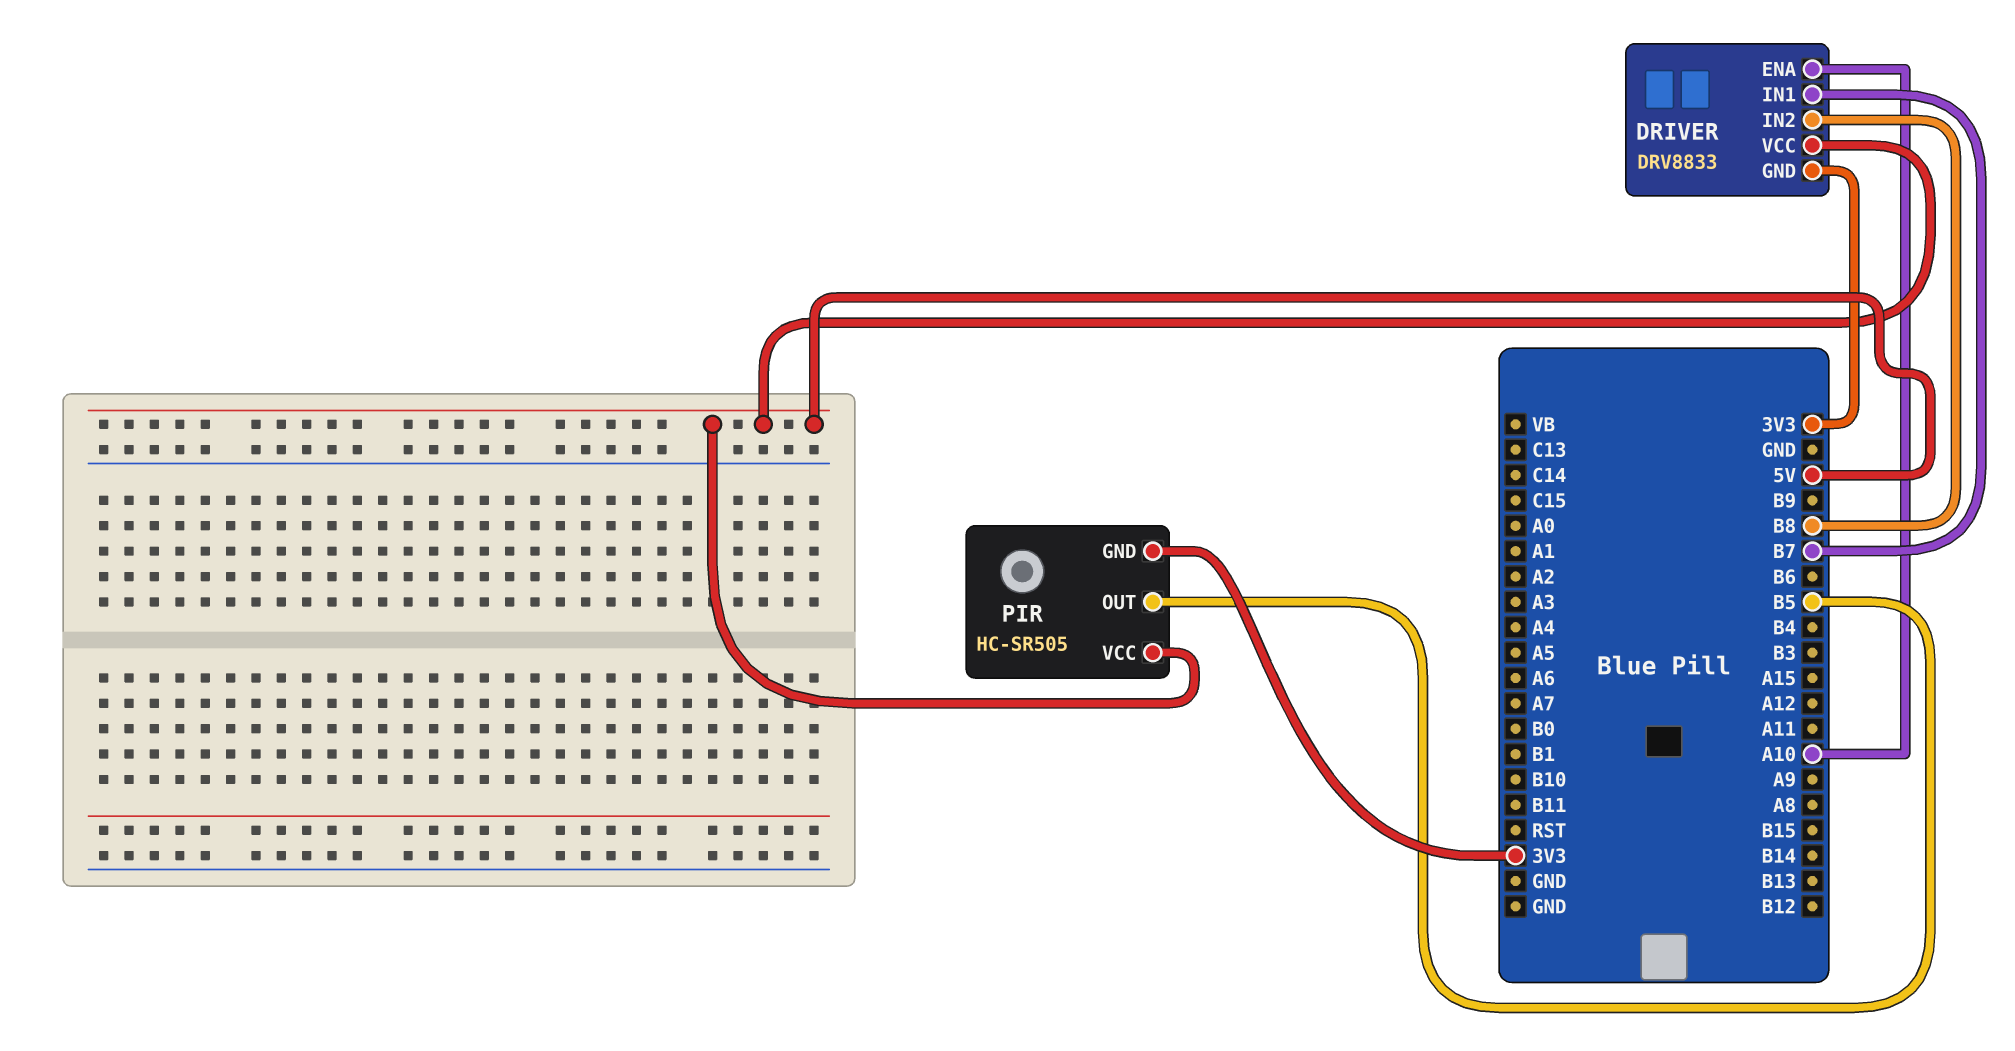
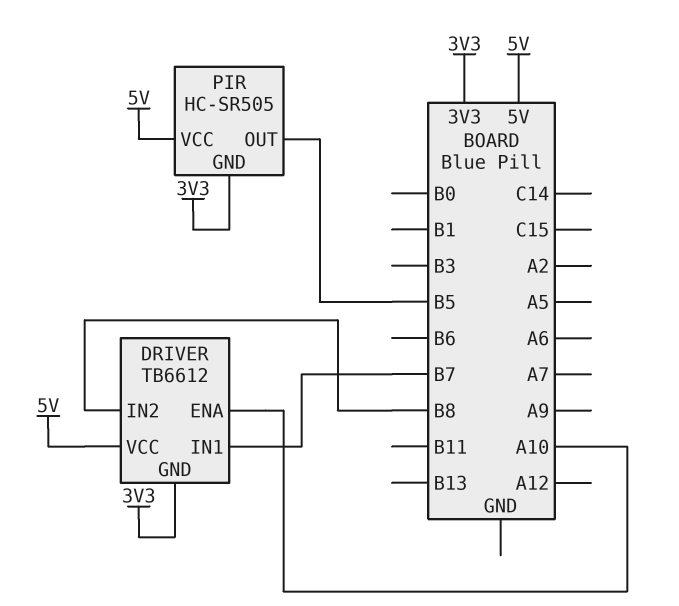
DRIVER: DRV8833 -> TB6612

